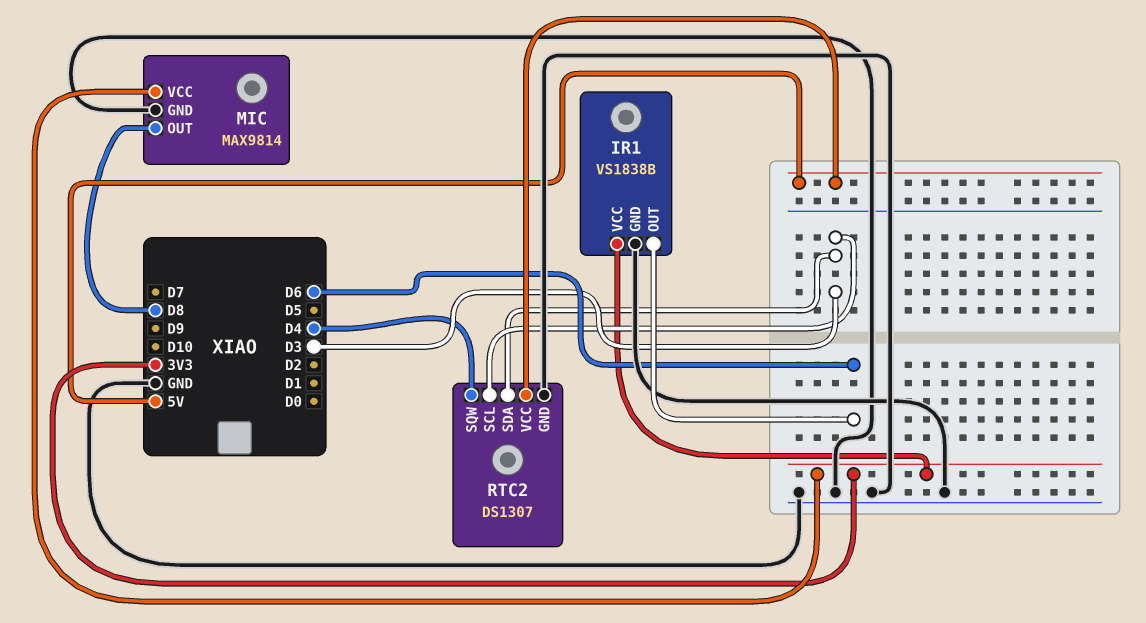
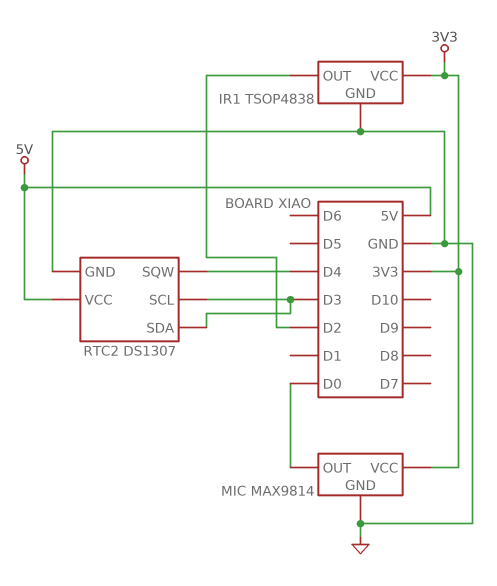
IR1: VS1838B -> TSOP4838
IR1 pin OUT: D6 -> D2
MIC pin OUT: D8 -> D0

